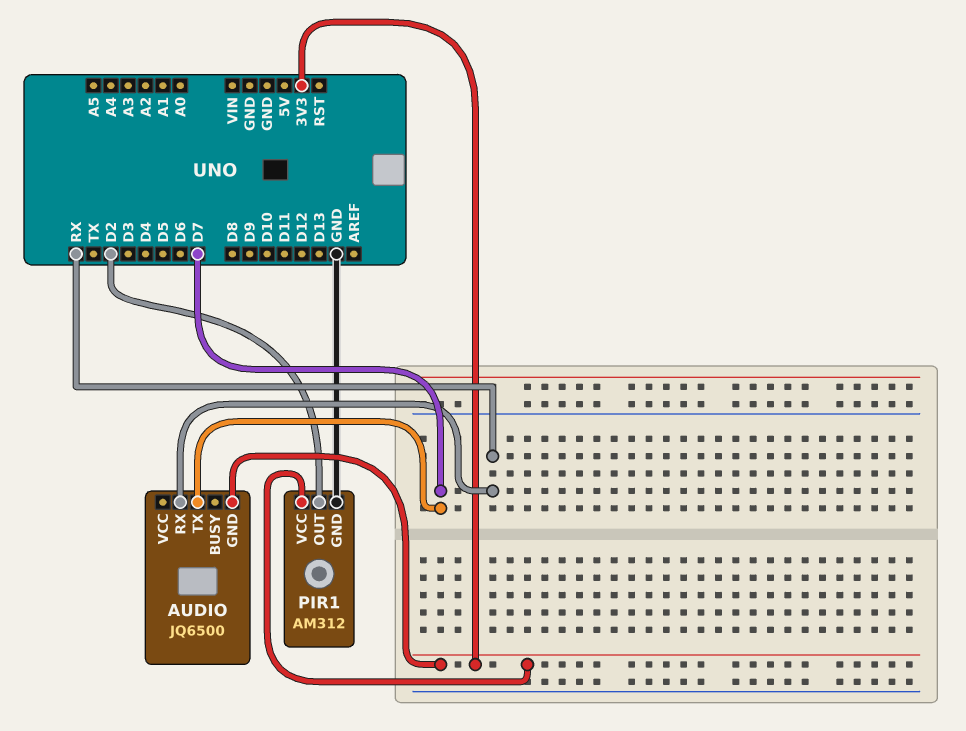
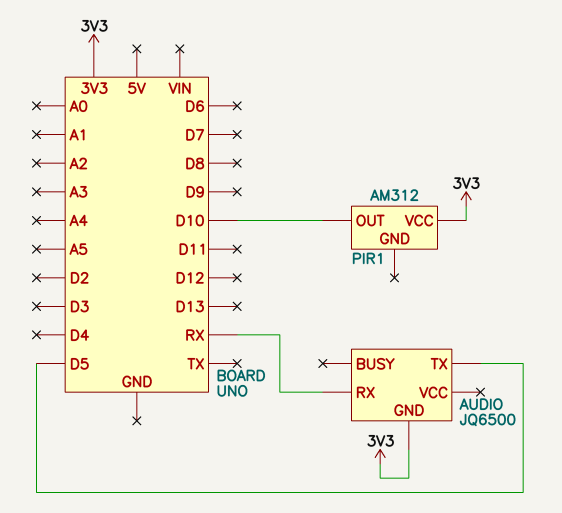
AUDIO pin TX: D7 -> D5
PIR1 pin GND: GND -> none
PIR1 pin OUT: D2 -> D10

